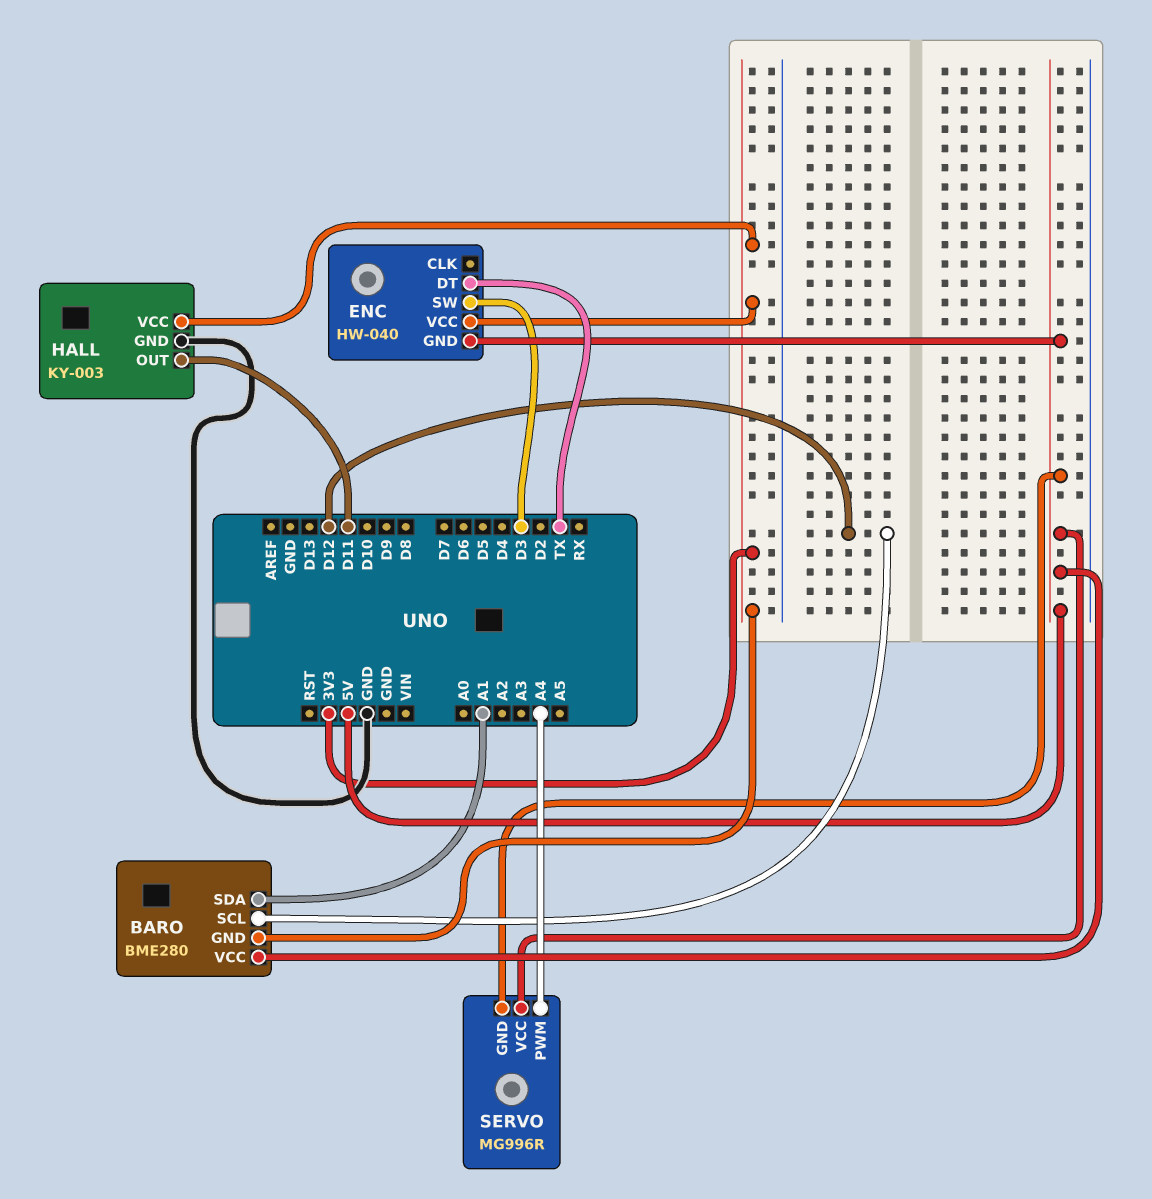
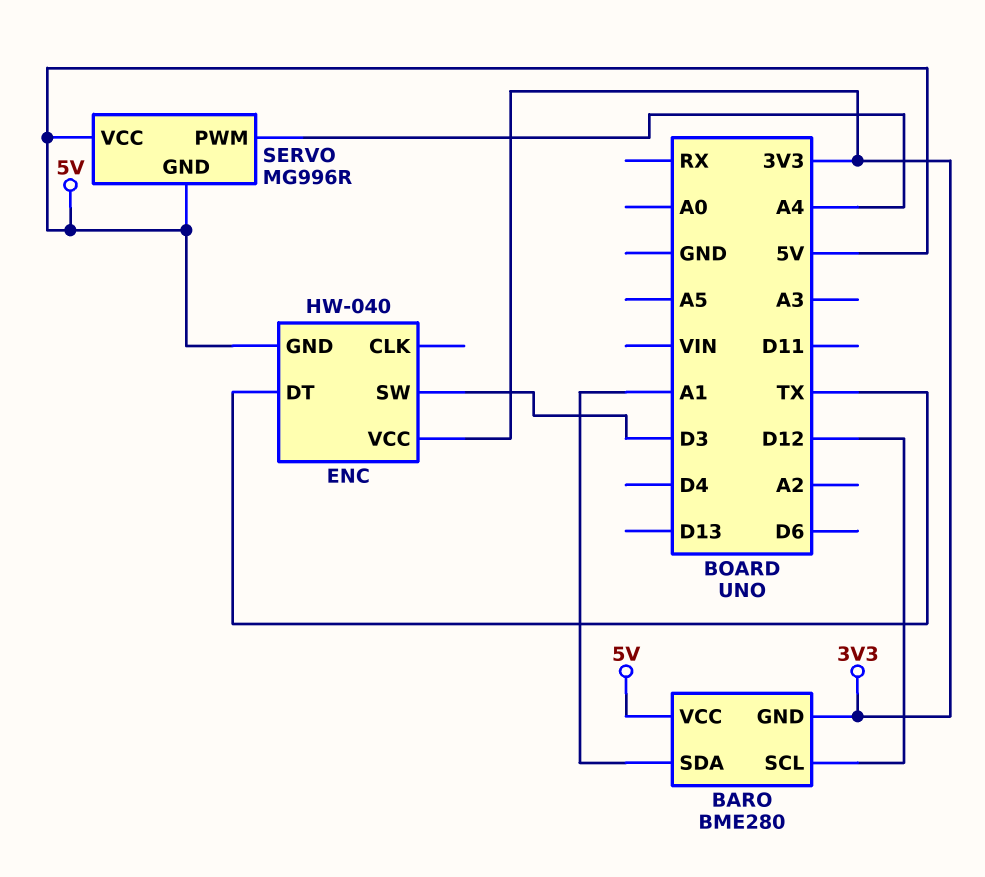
HALL: KY-003 -> none
HALL pin GND: GND -> none
HALL pin OUT: D11 -> none
HALL pin VCC: 3V3 -> none

